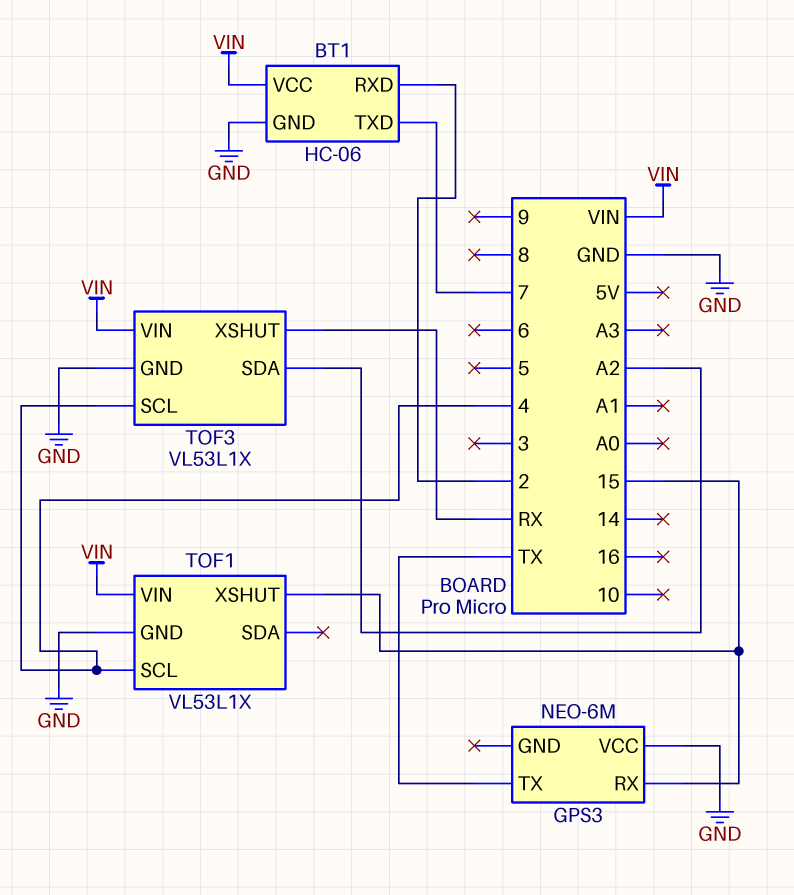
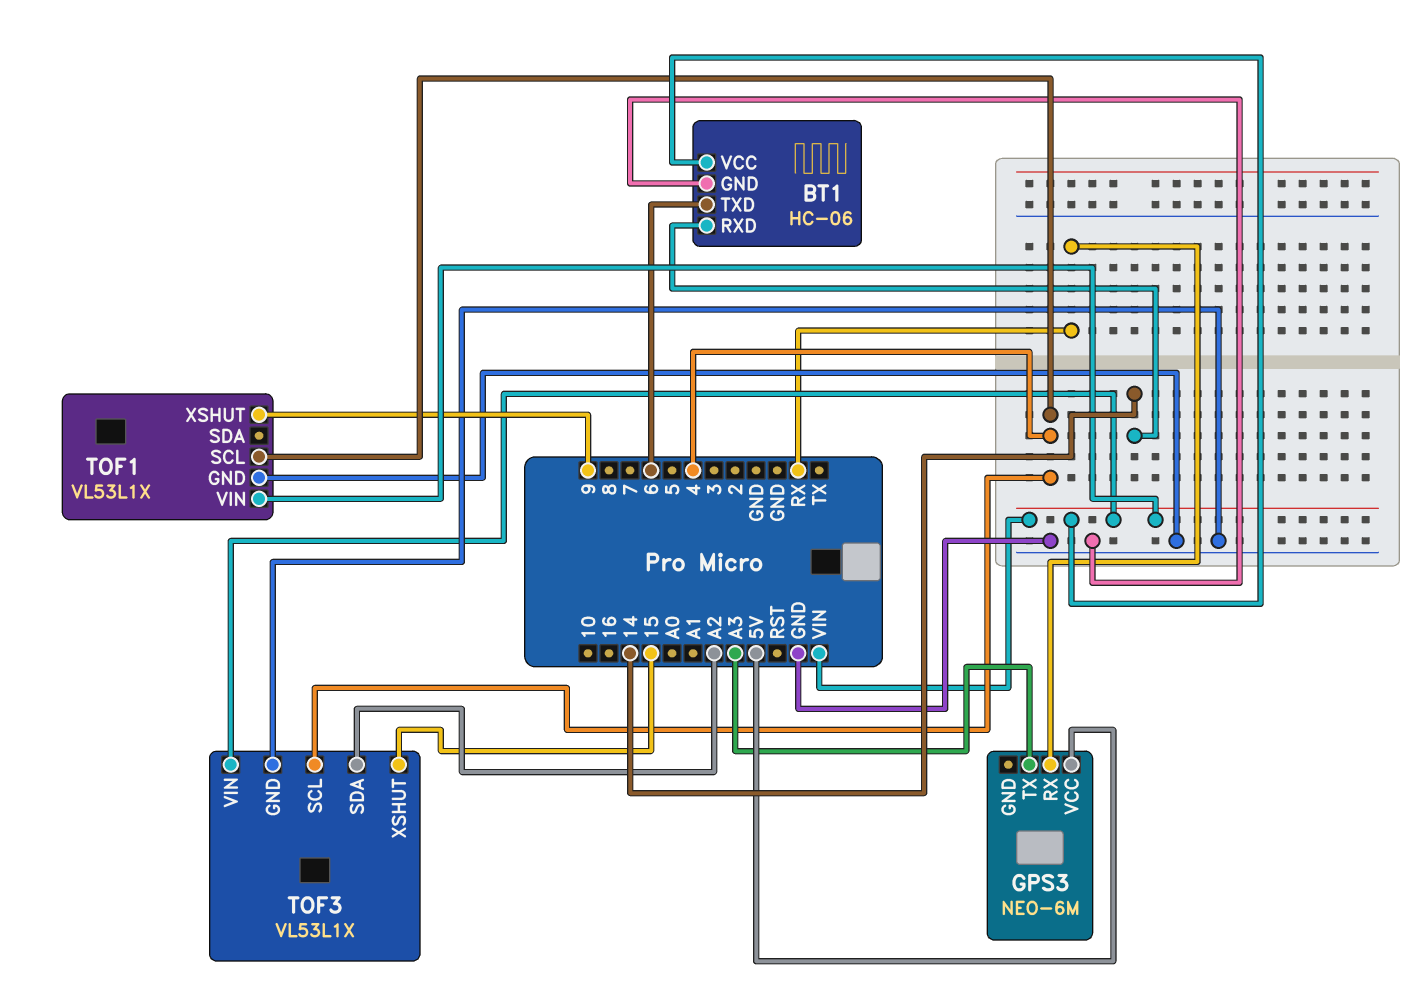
BT1 pin RXD: 2 -> 14
BT1 pin TXD: 7 -> 6
GPS3 pin RX: 15 -> RX
GPS3 pin TX: TX -> A3
GPS3 pin VCC: GND -> 5V
TOF1 pin XSHUT: 15 -> 9
TOF3 pin XSHUT: RX -> 15

